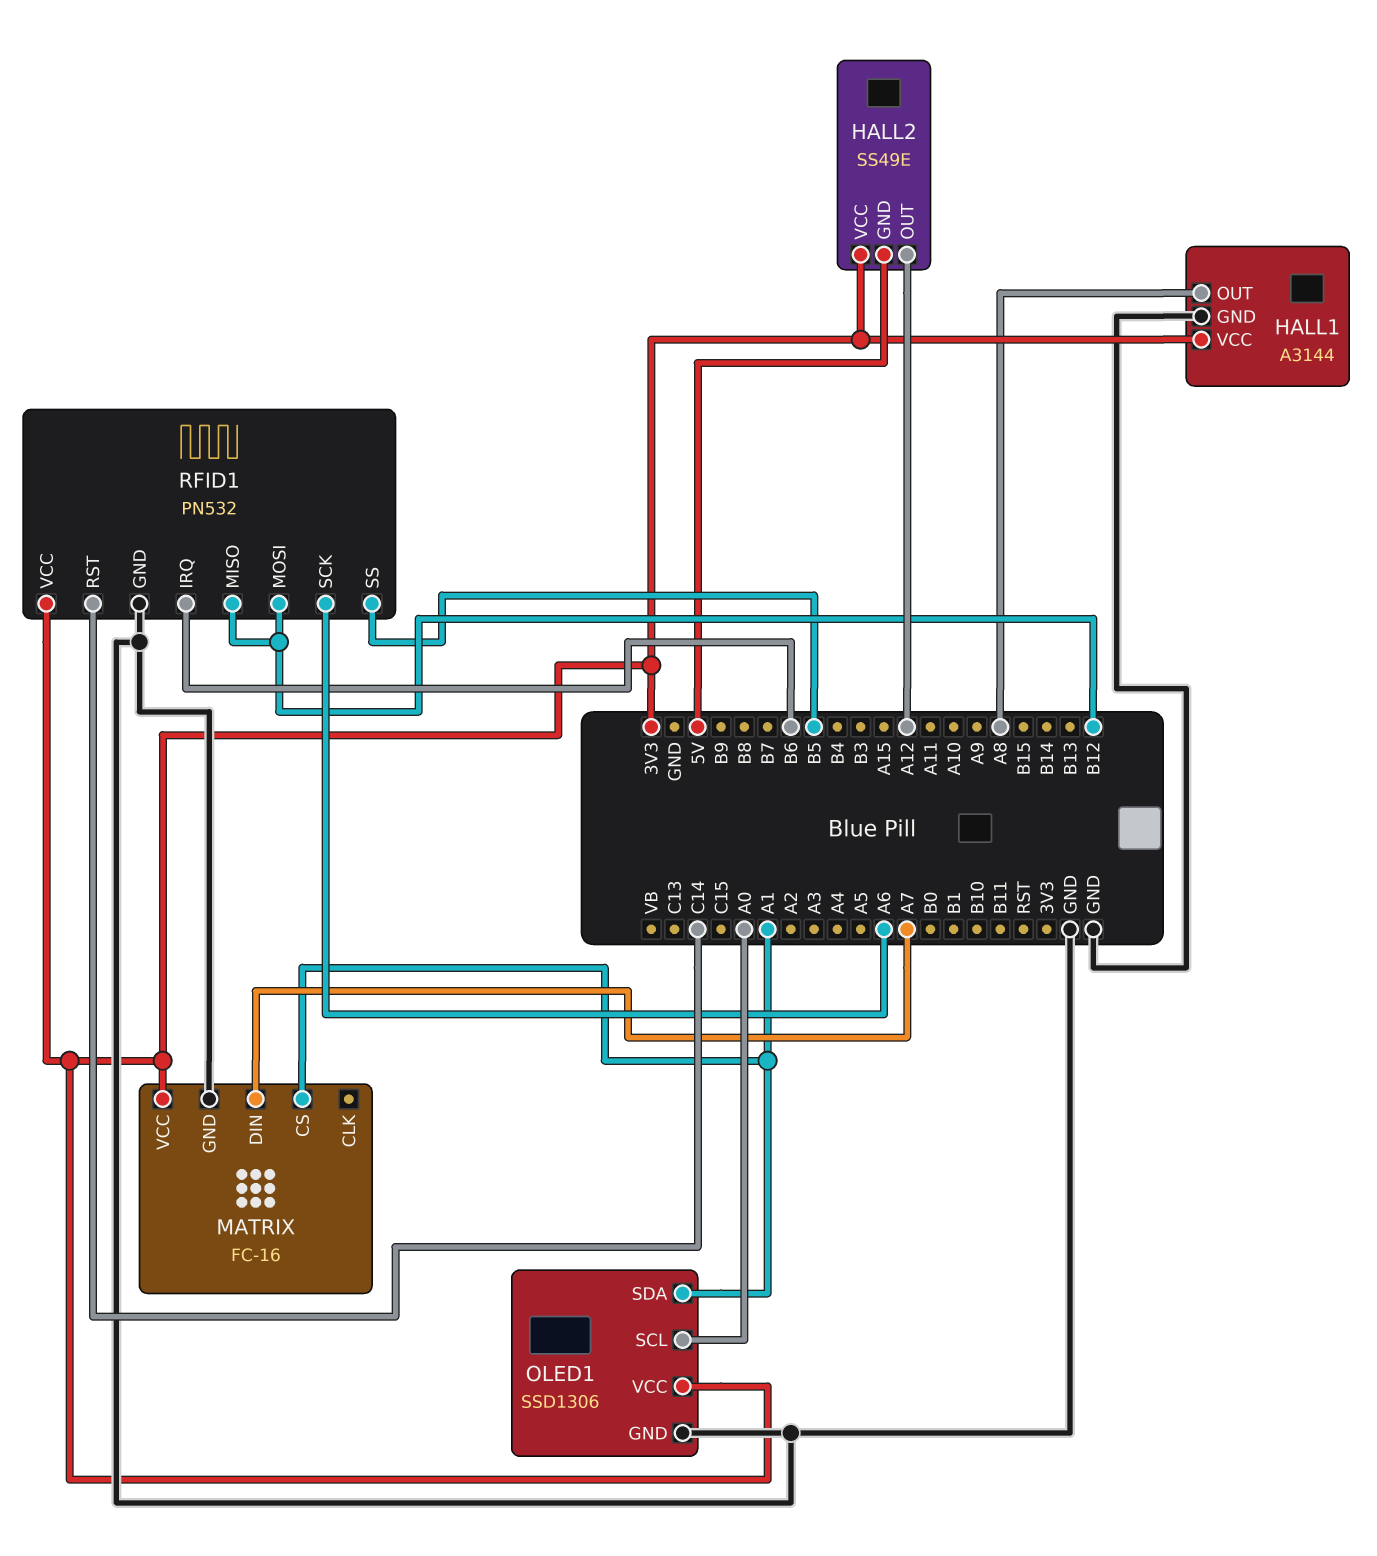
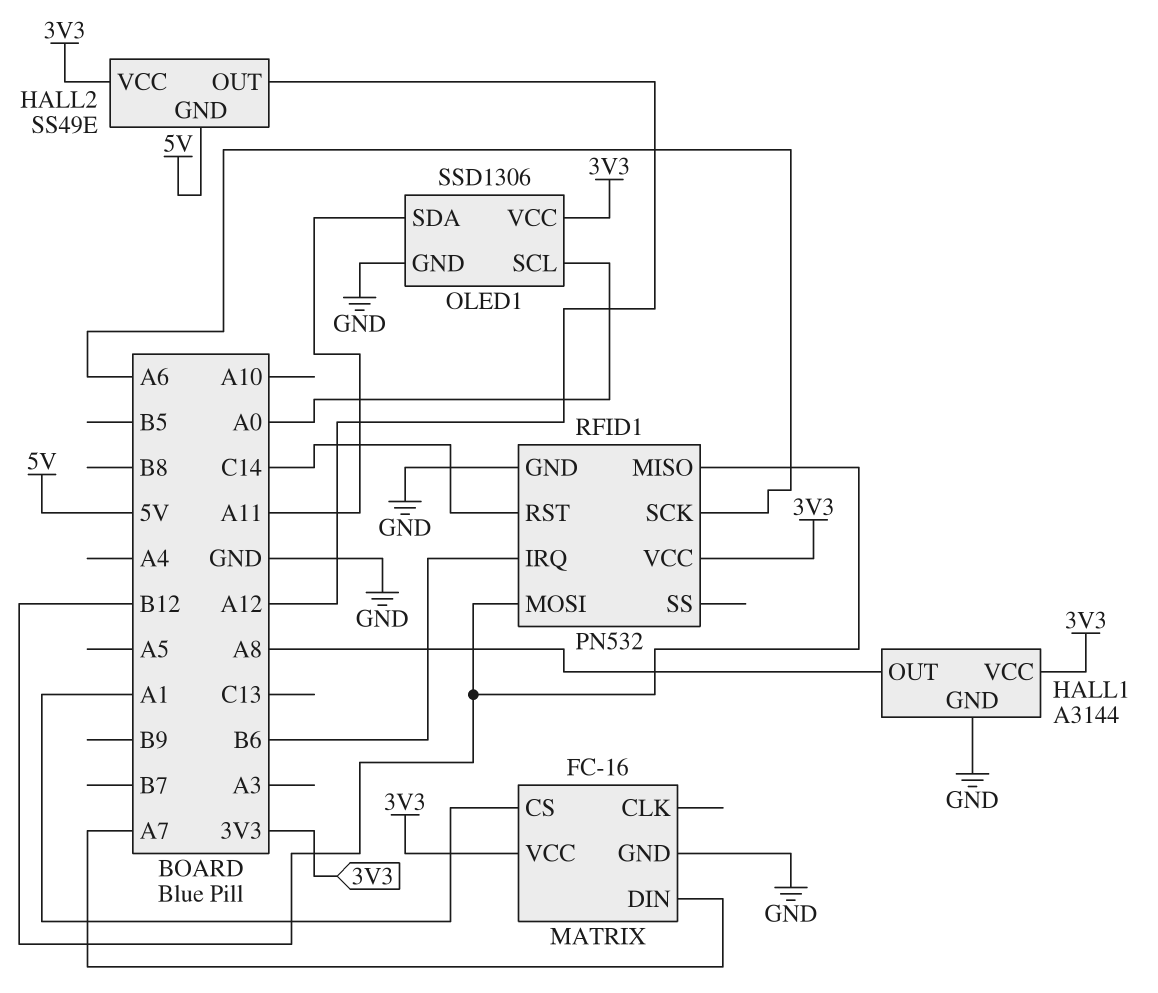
OLED1 pin SDA: A1 -> A11
RFID1 pin SS: B5 -> none

